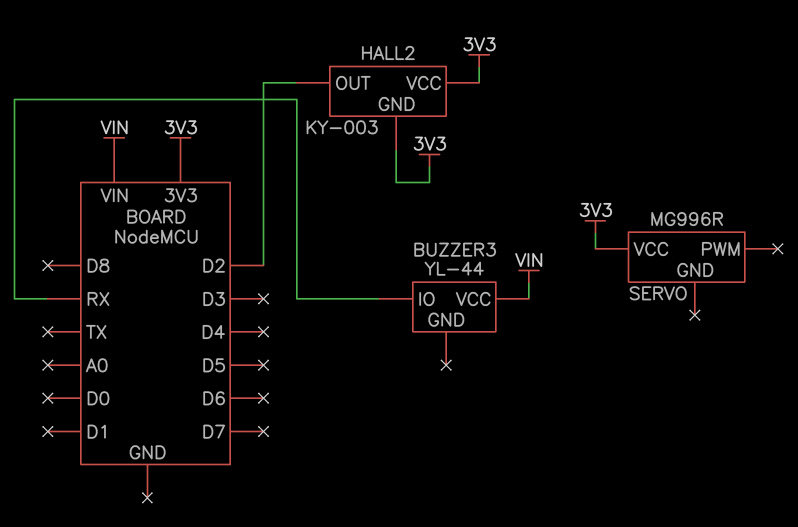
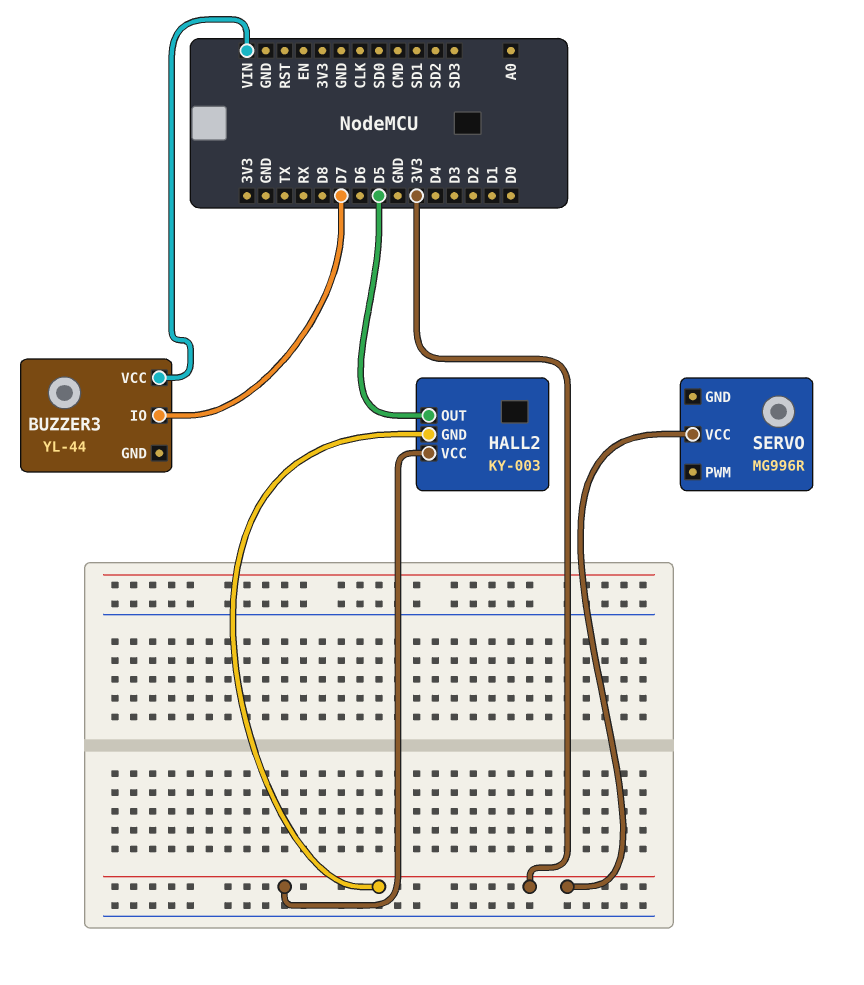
BUZZER3 pin IO: RX -> D7
HALL2 pin OUT: D2 -> D5

